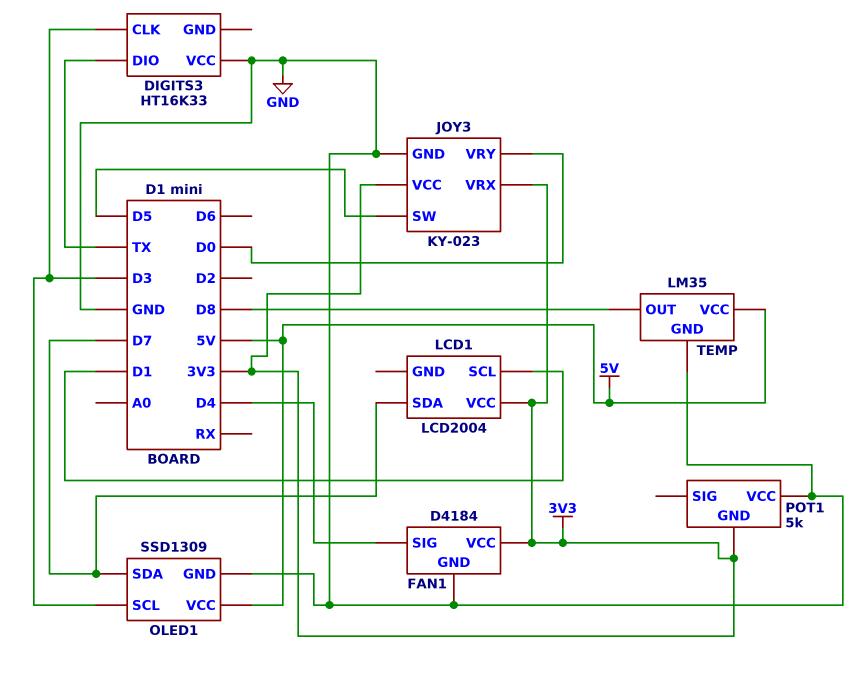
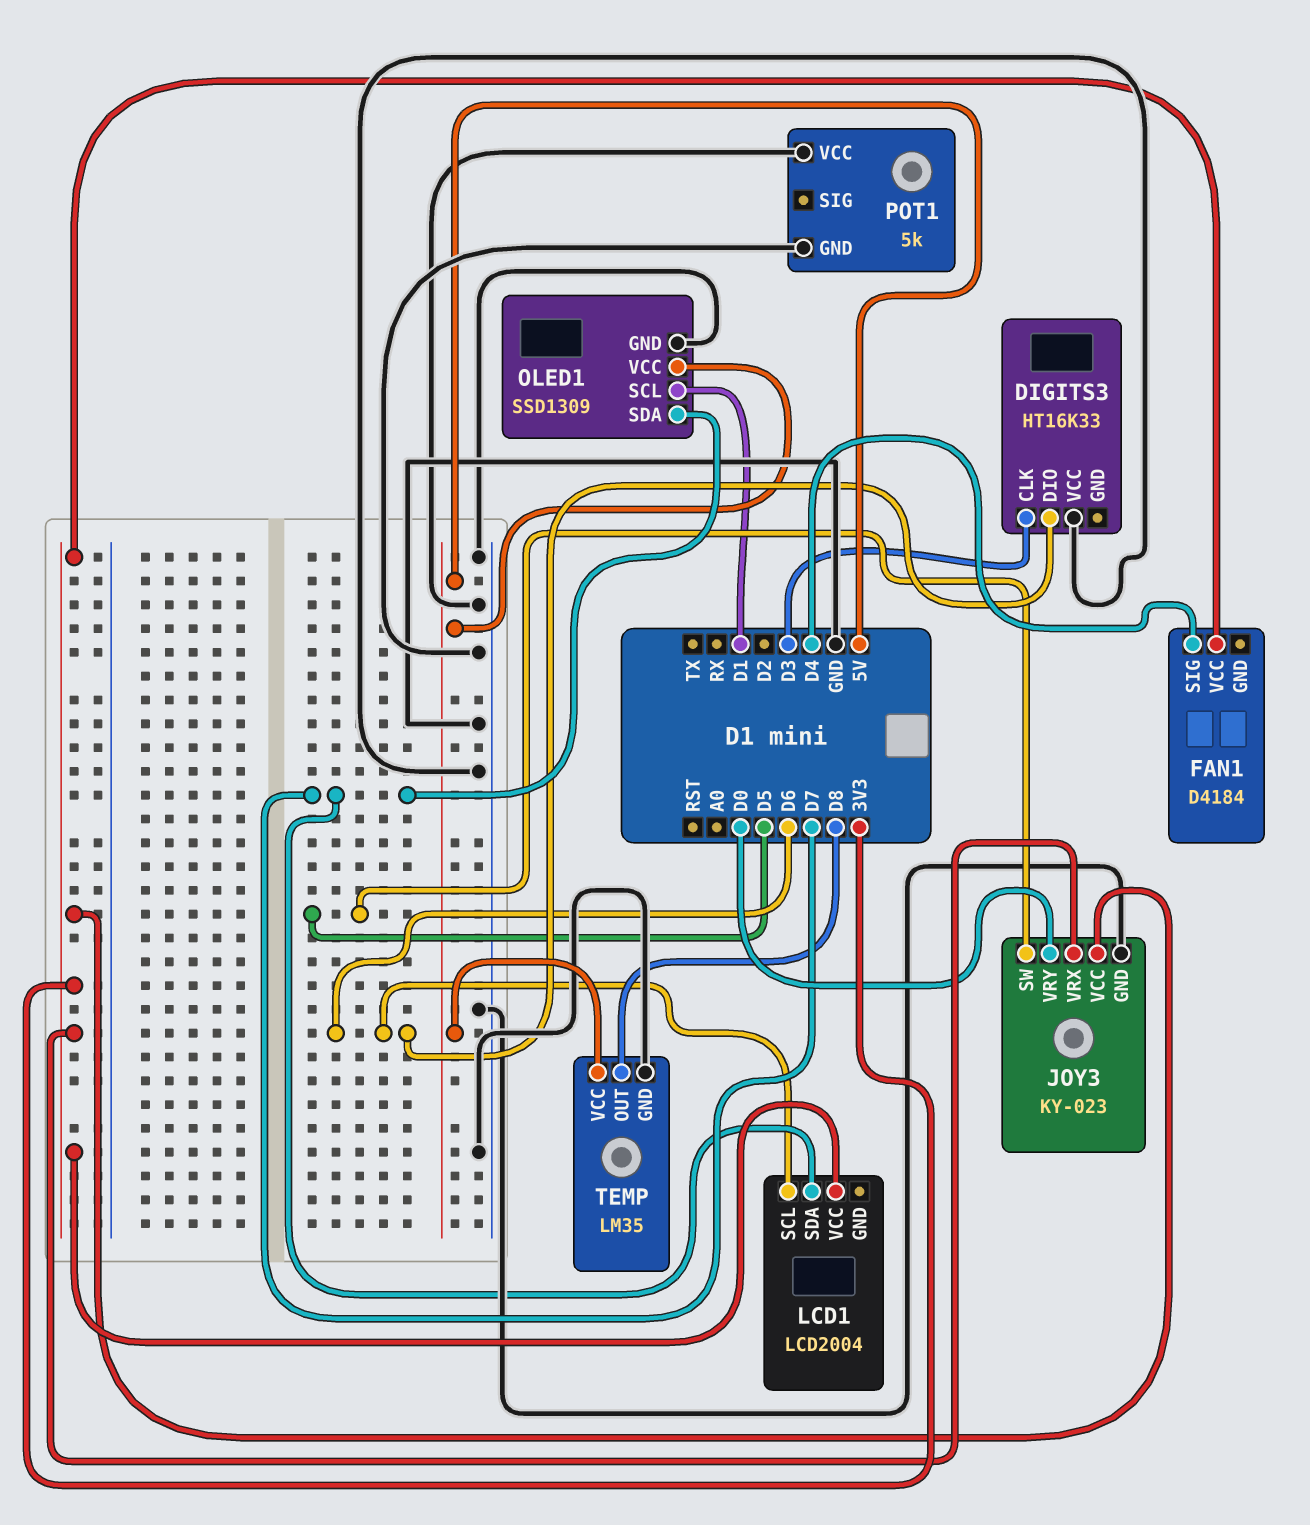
DIGITS3 pin DIO: TX -> D6
FAN1 pin GND: GND -> none
LCD1 pin SCL: D1 -> D6
OLED1 pin SCL: D3 -> D1
POT1 pin GND: 3V3 -> GND

